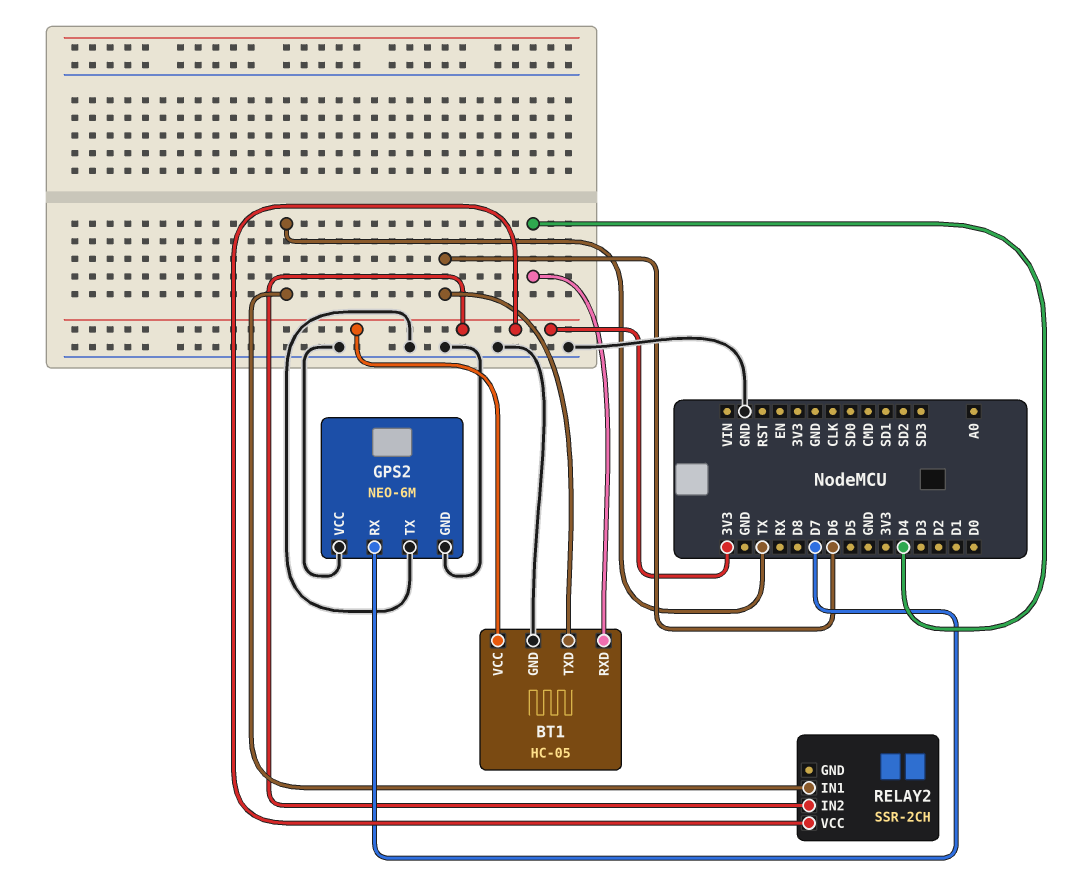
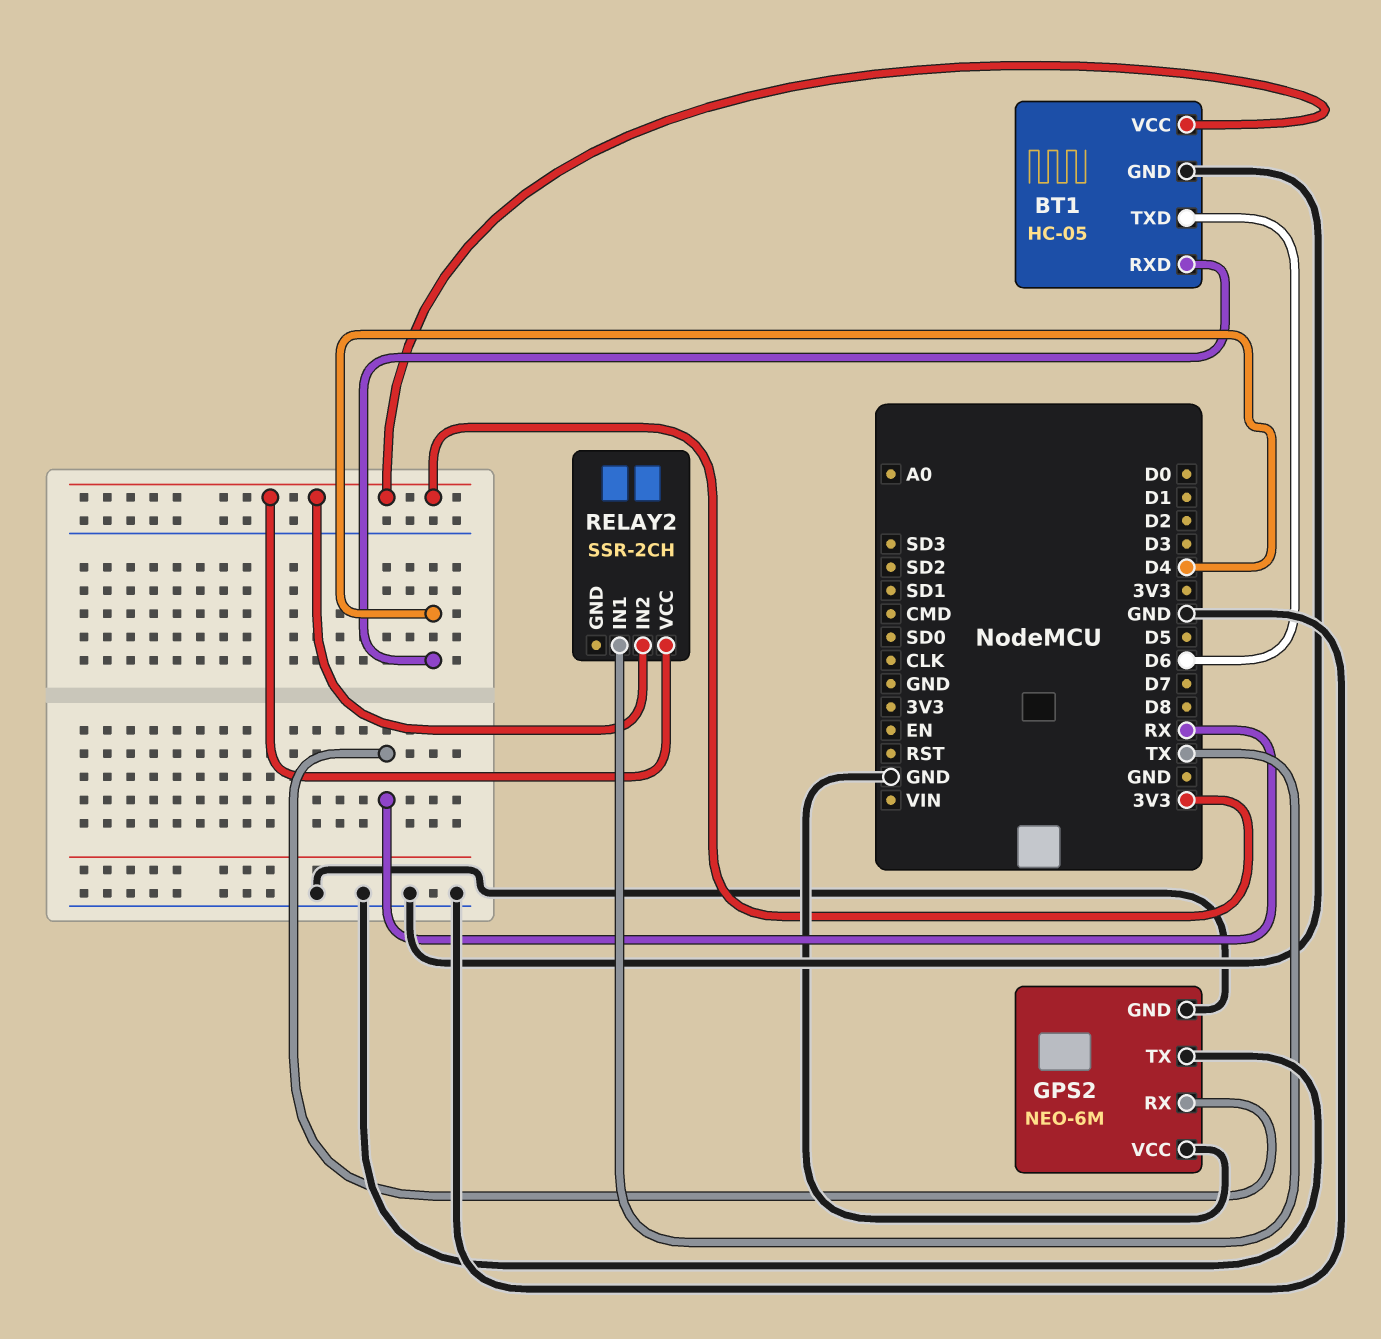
GPS2 pin RX: D7 -> RX

